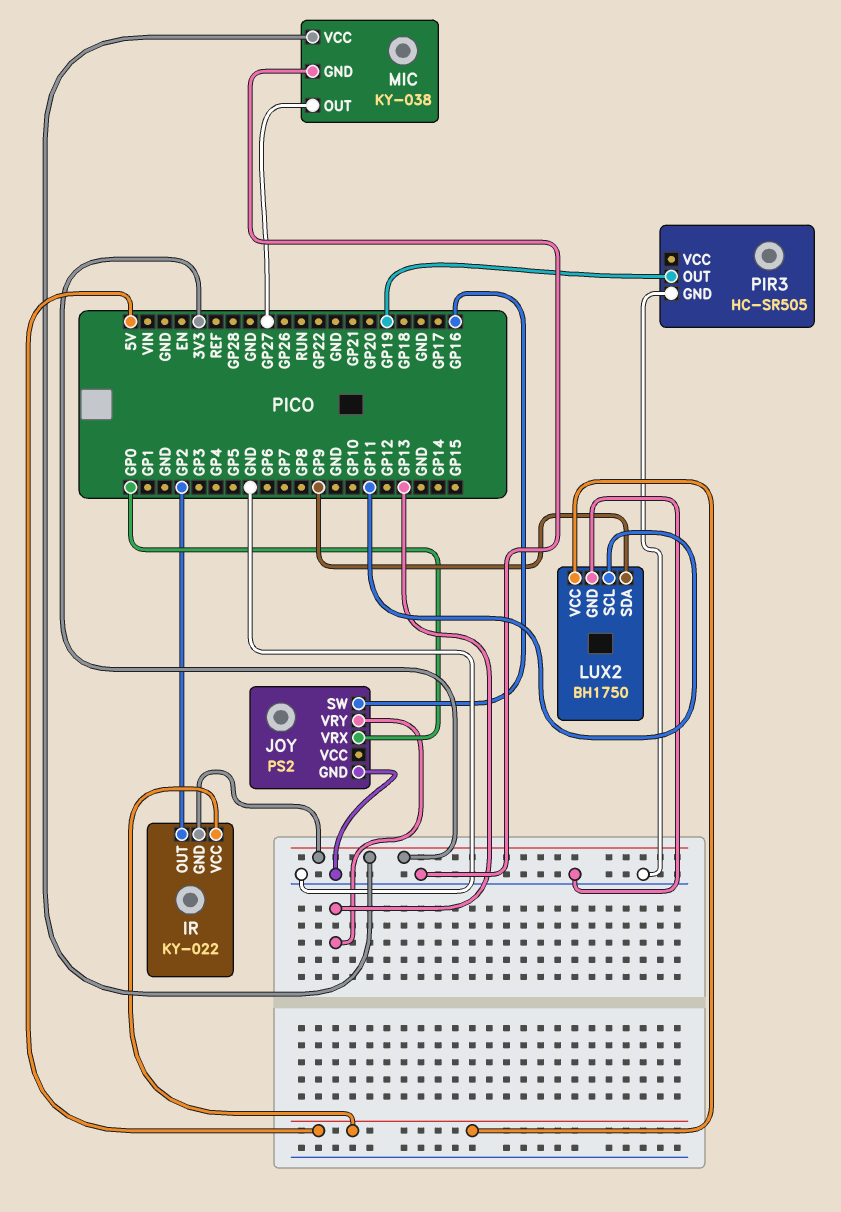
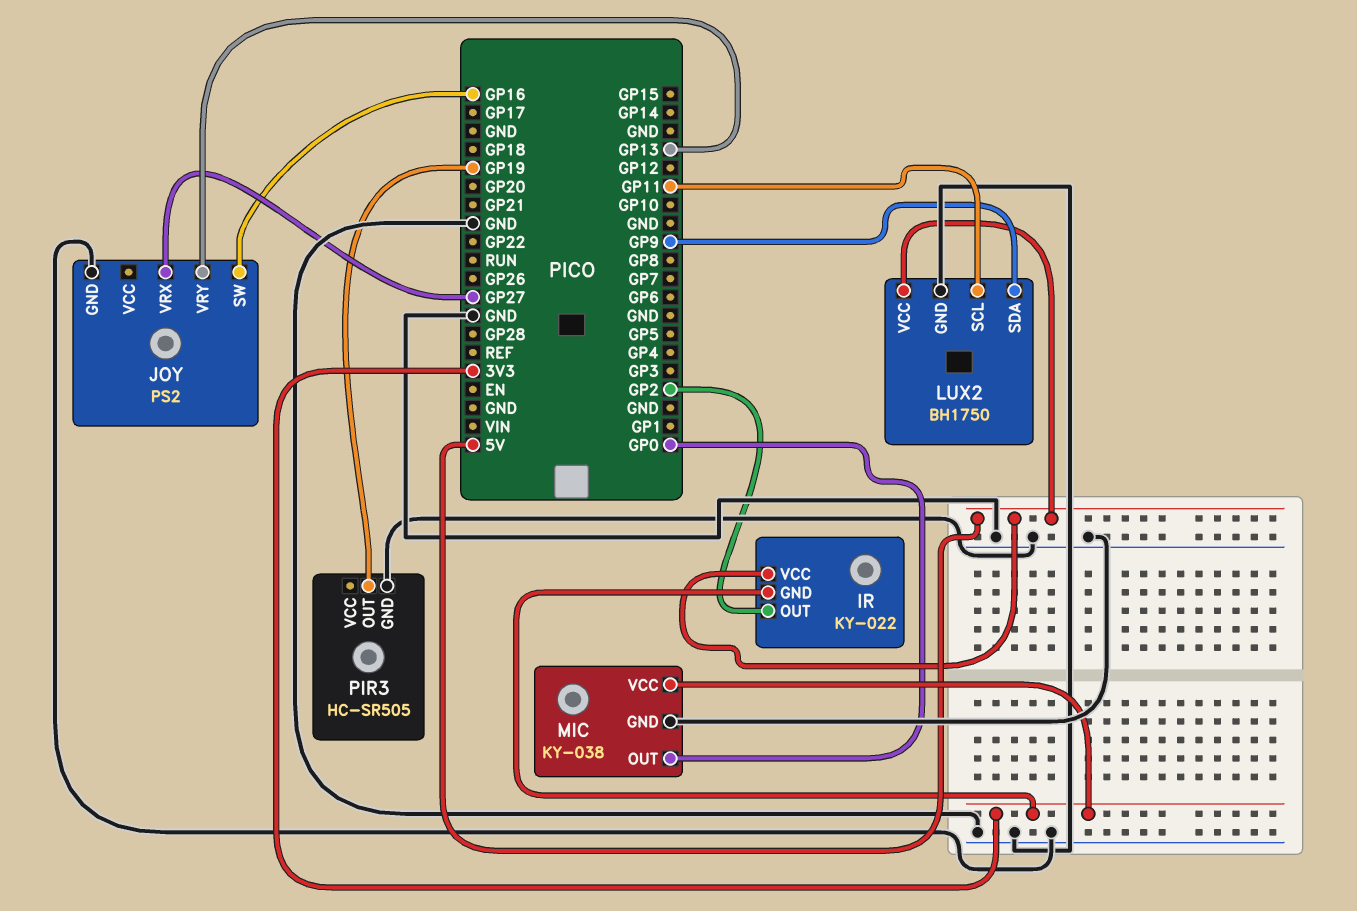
JOY pin VRX: GP0 -> GP27
MIC pin OUT: GP27 -> GP0

